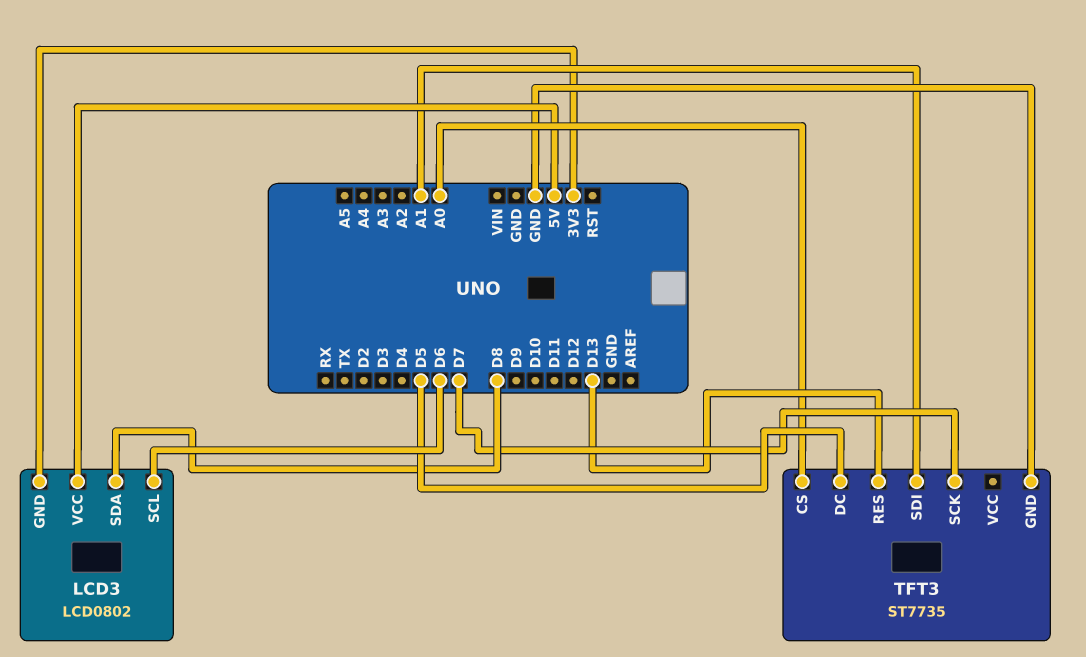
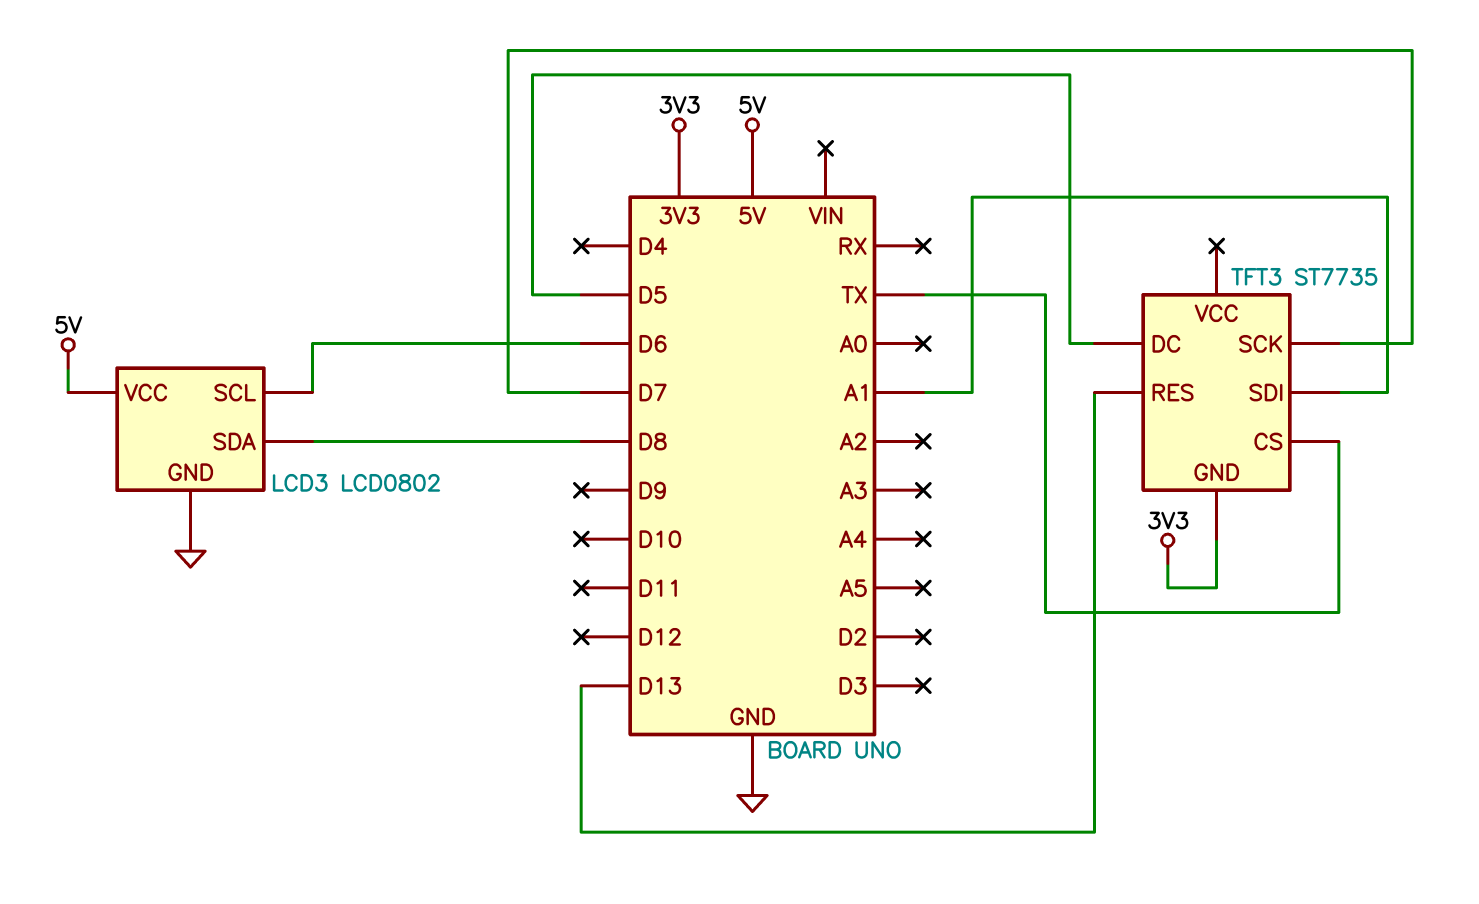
LCD3 pin GND: 3V3 -> GND
TFT3 pin CS: A0 -> TX
TFT3 pin GND: GND -> 3V3

